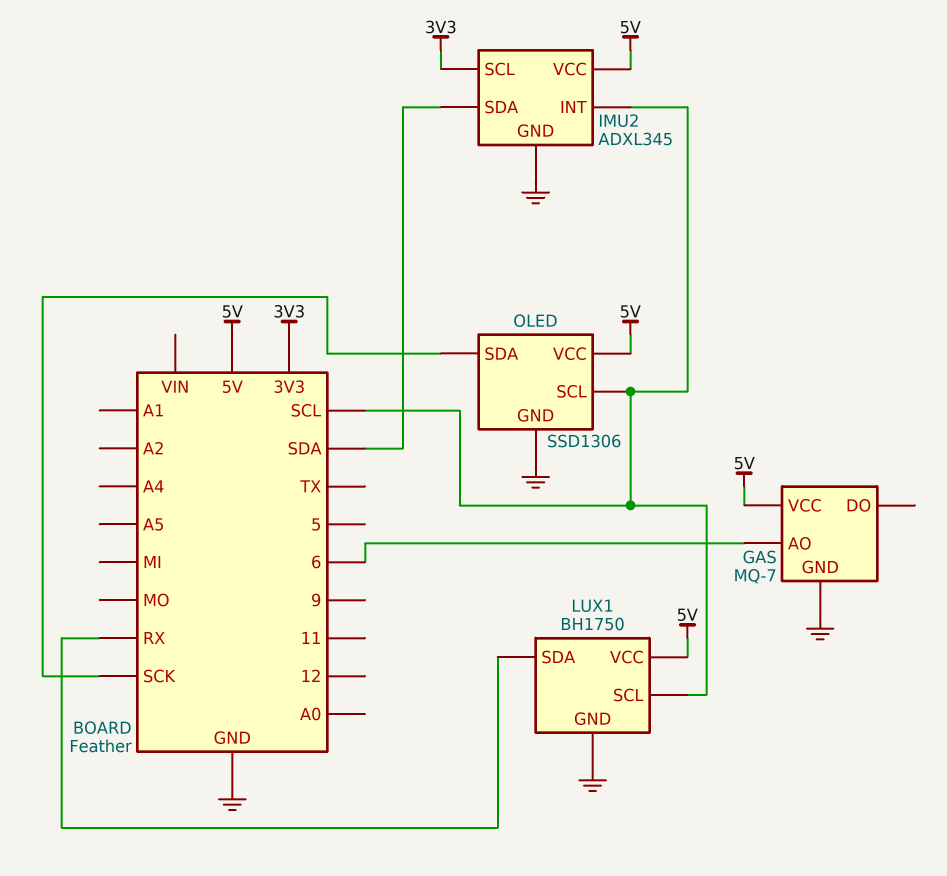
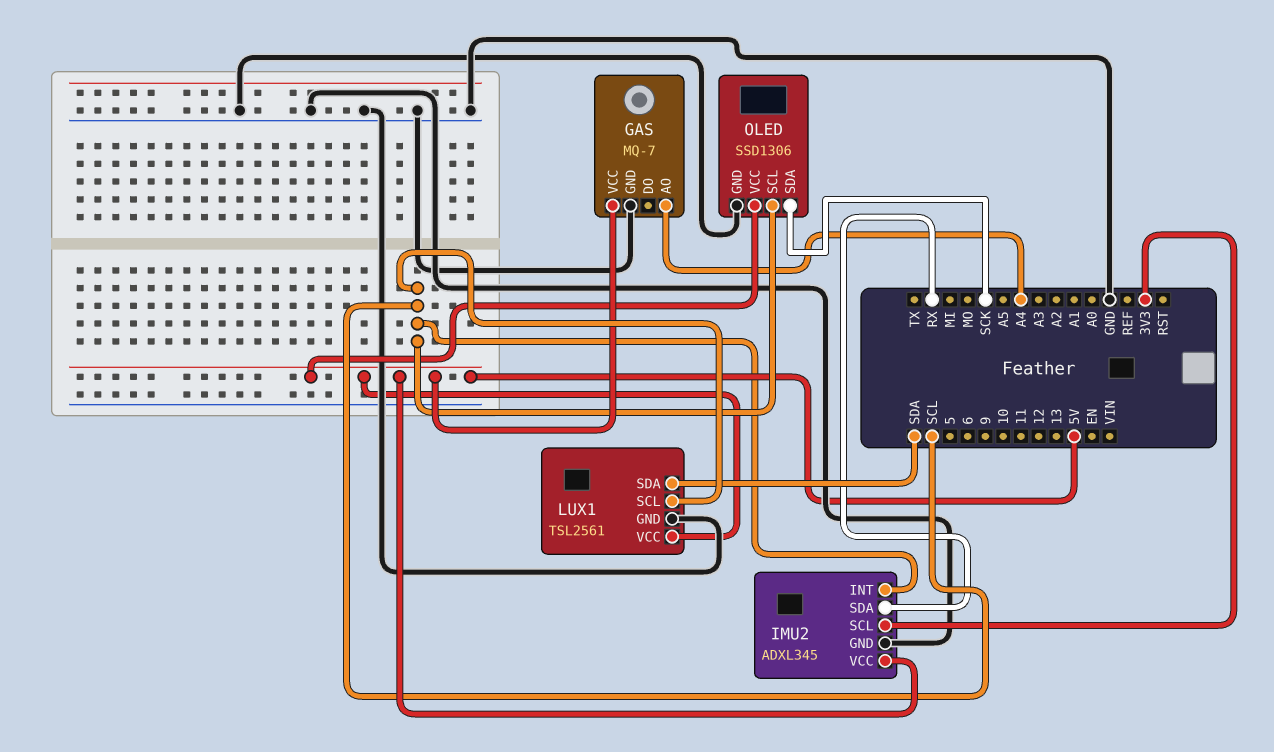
GAS pin AO: 6 -> A4
IMU2 pin SDA: SDA -> RX
LUX1: BH1750 -> TSL2561
LUX1 pin SDA: RX -> SDA

